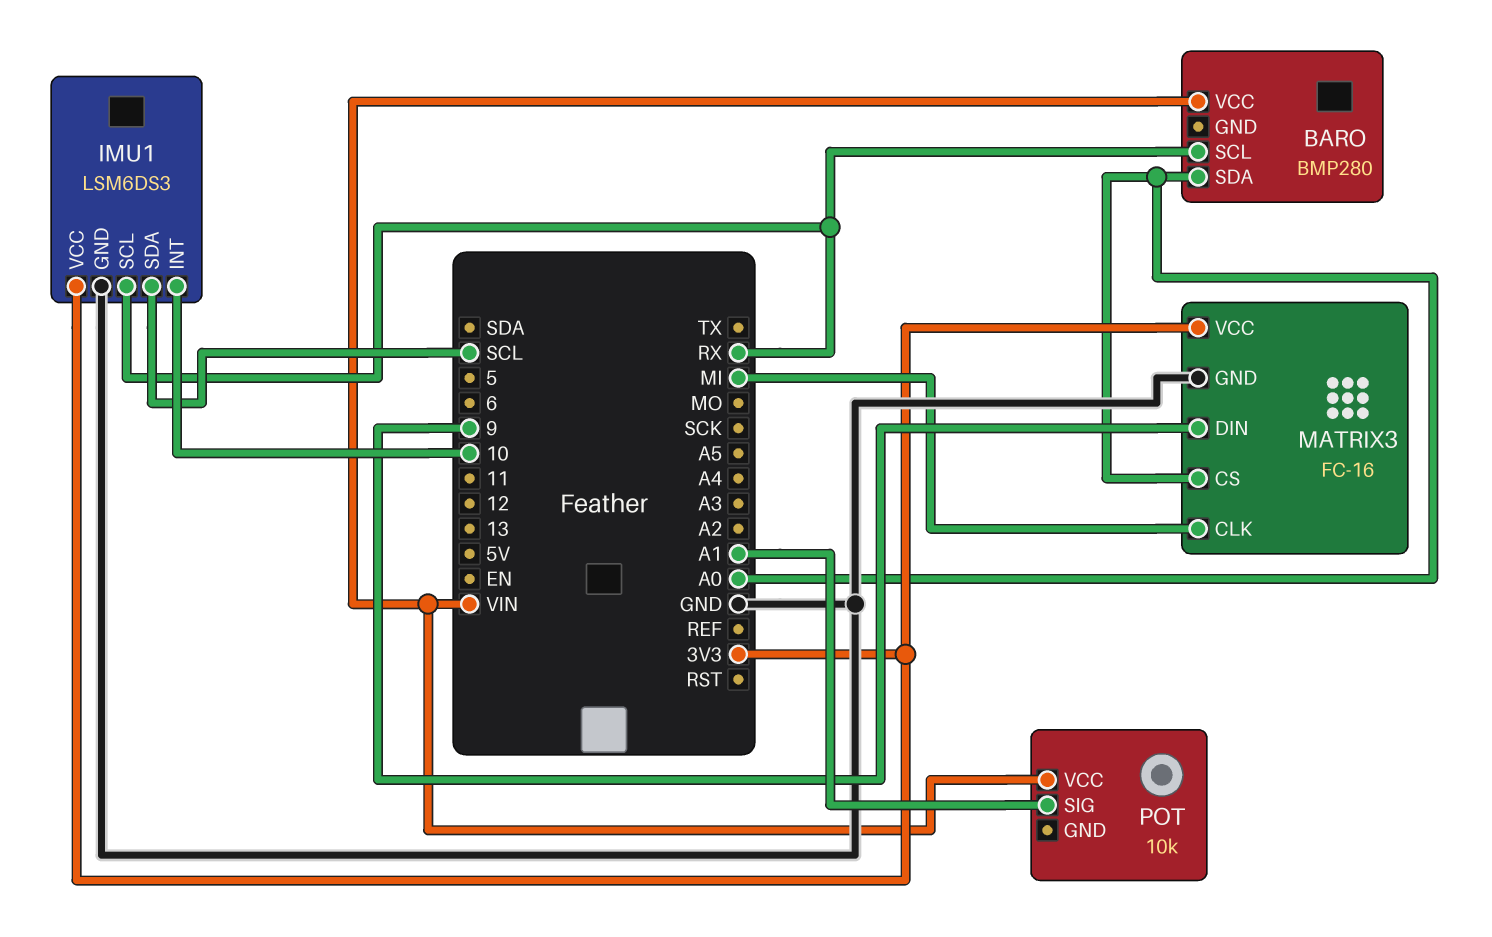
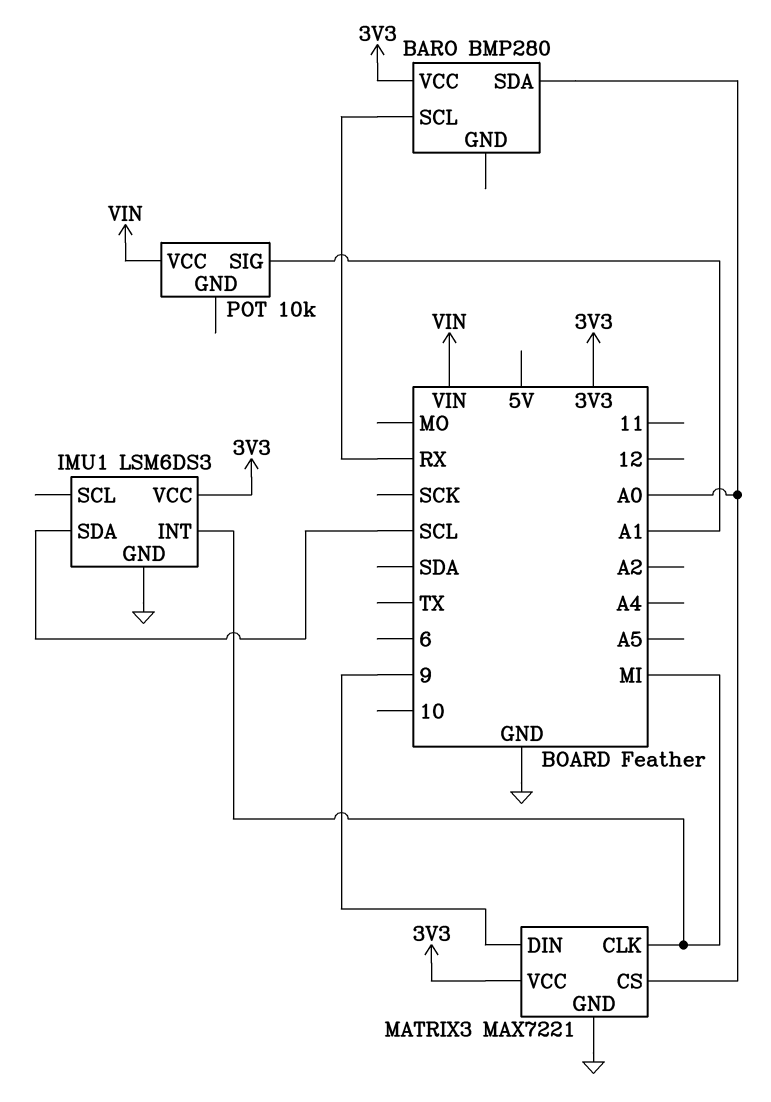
BARO pin VCC: VIN -> 3V3
IMU1 pin INT: 10 -> MI
IMU1 pin SCL: RX -> none
MATRIX3: FC-16 -> MAX7221

